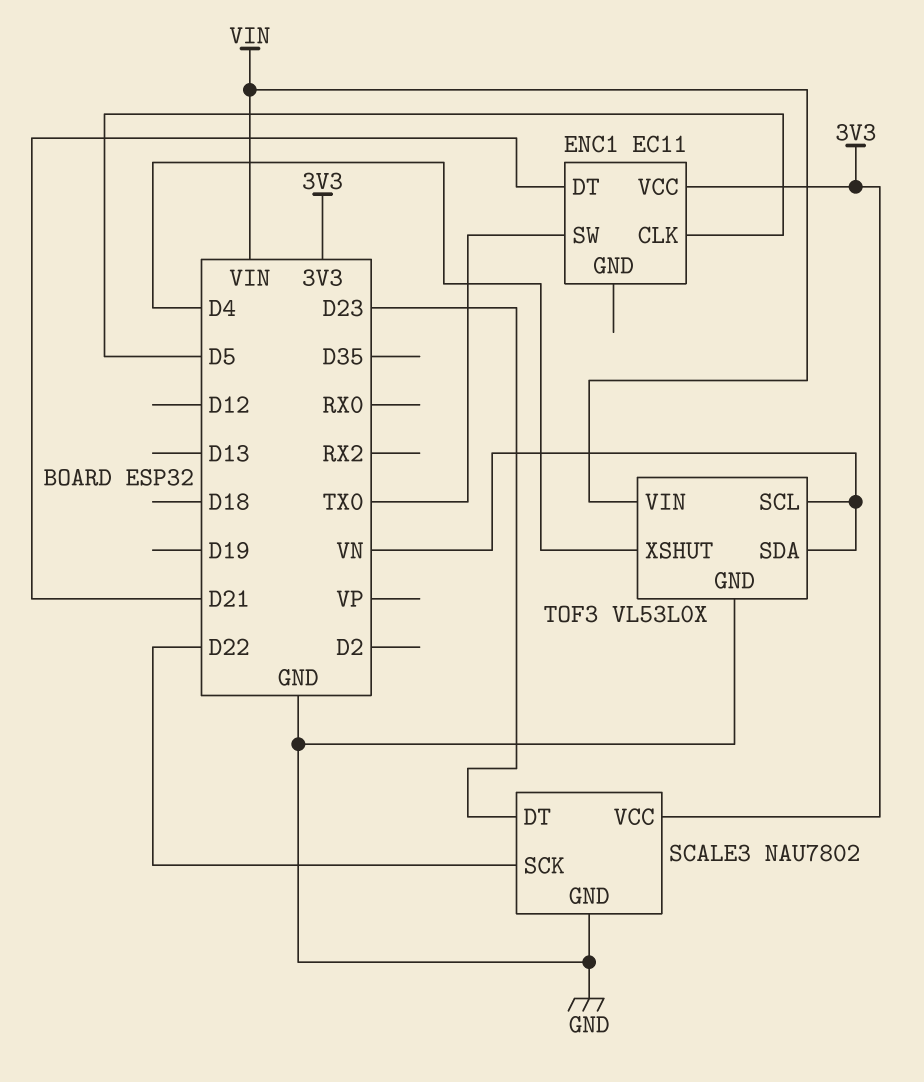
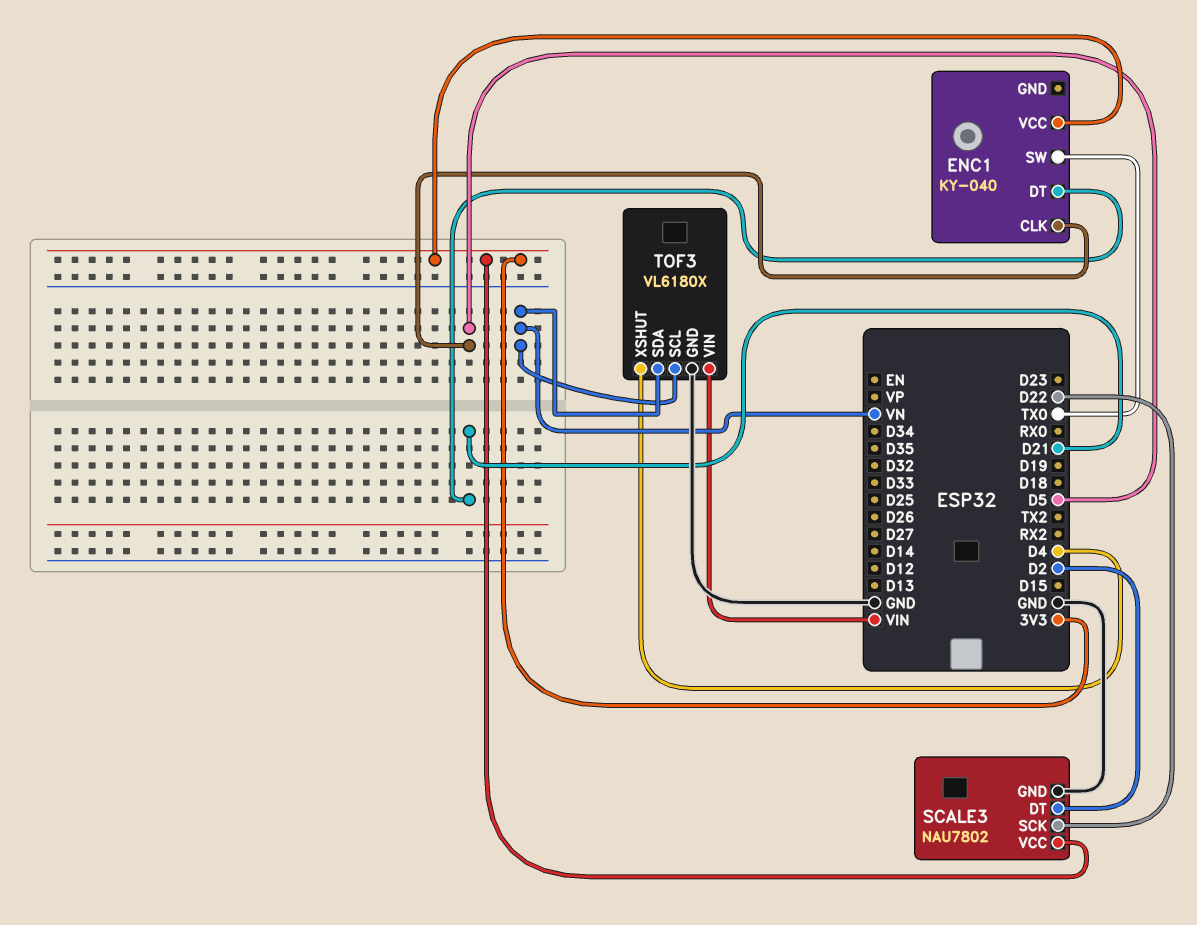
ENC1: EC11 -> KY-040
SCALE3 pin DT: D23 -> D2
TOF3: VL53L0X -> VL6180X

